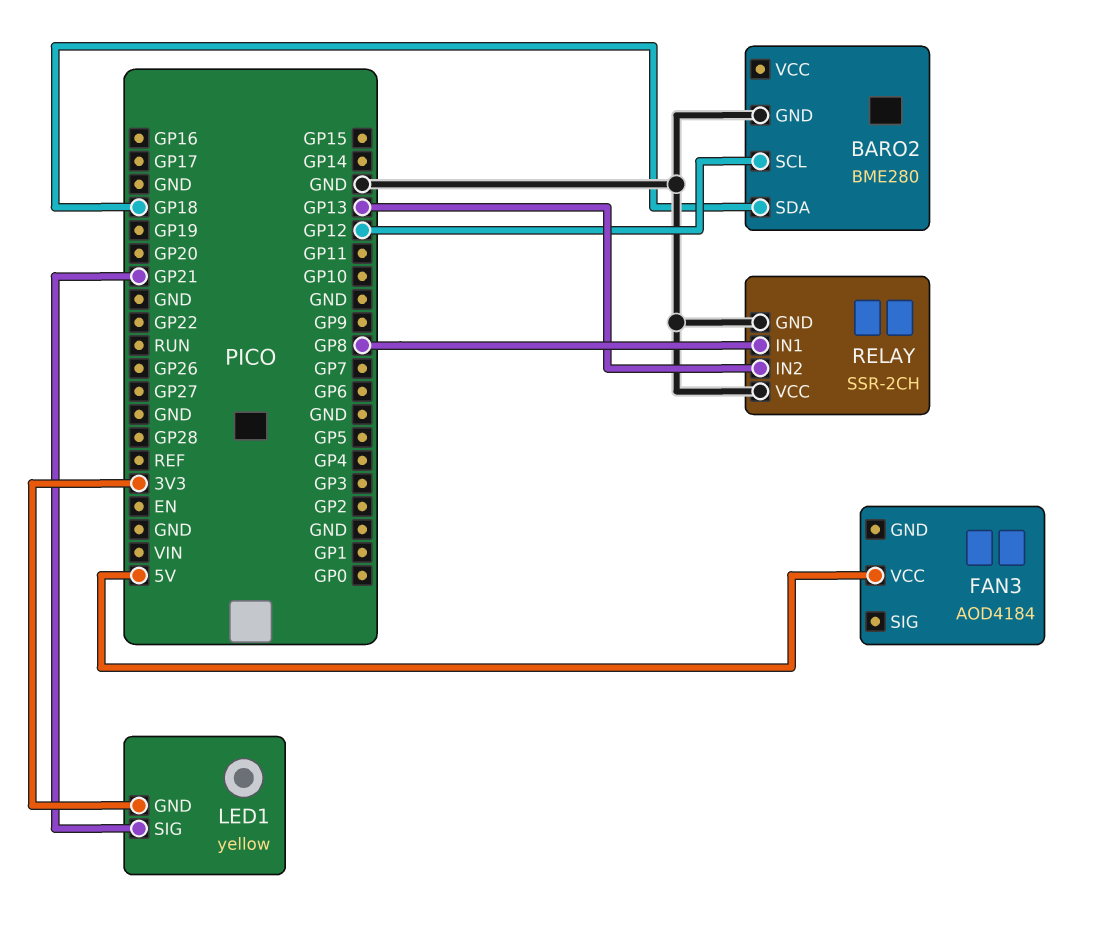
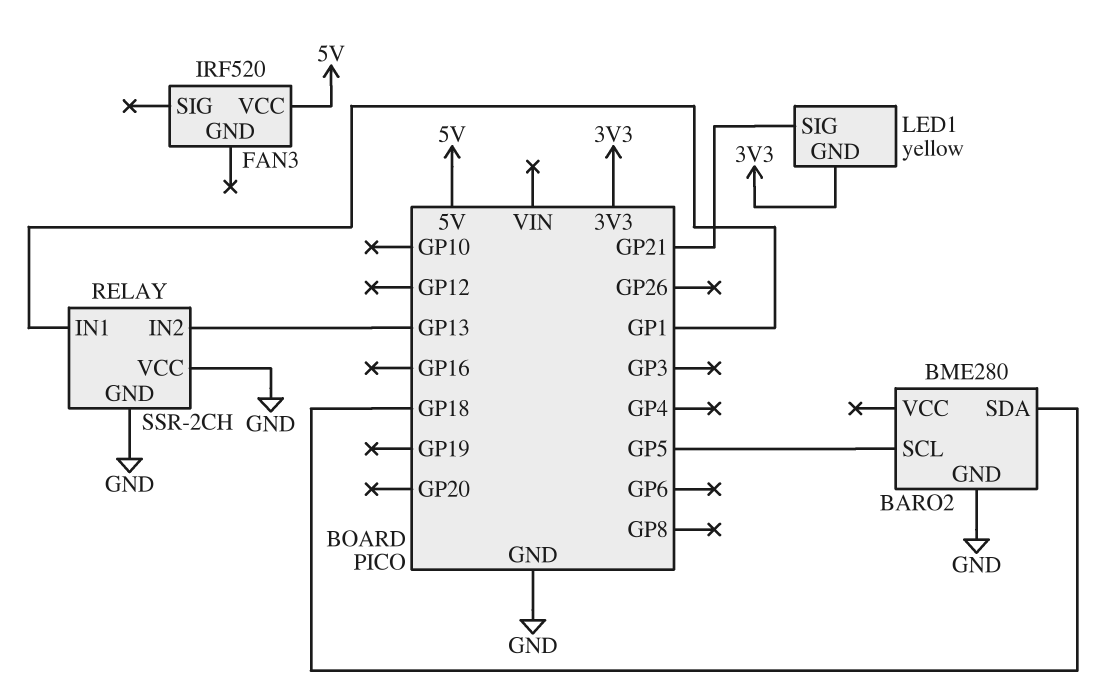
BARO2 pin SCL: GP12 -> GP5
FAN3: AOD4184 -> IRF520
RELAY pin IN1: GP8 -> GP1

